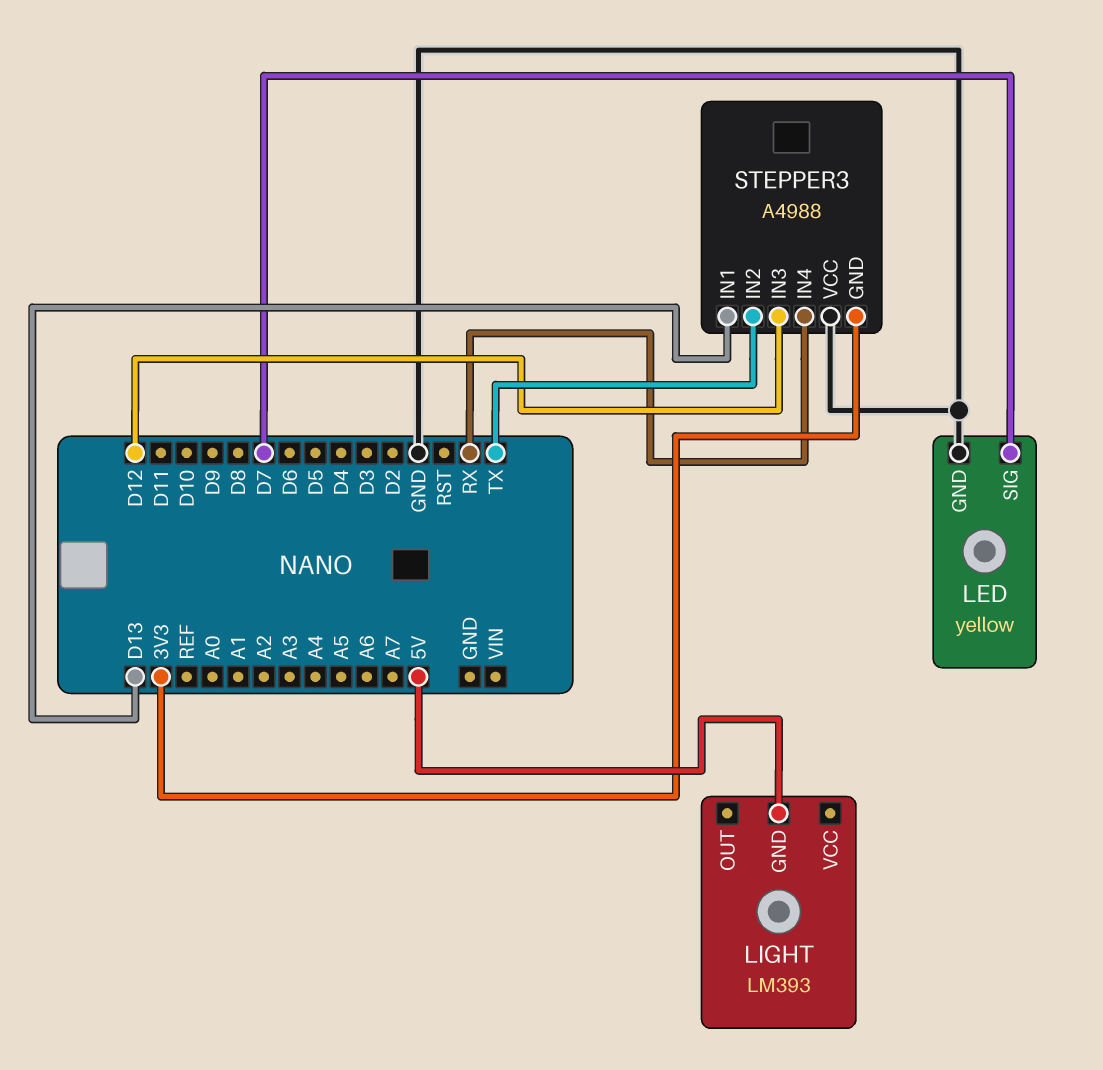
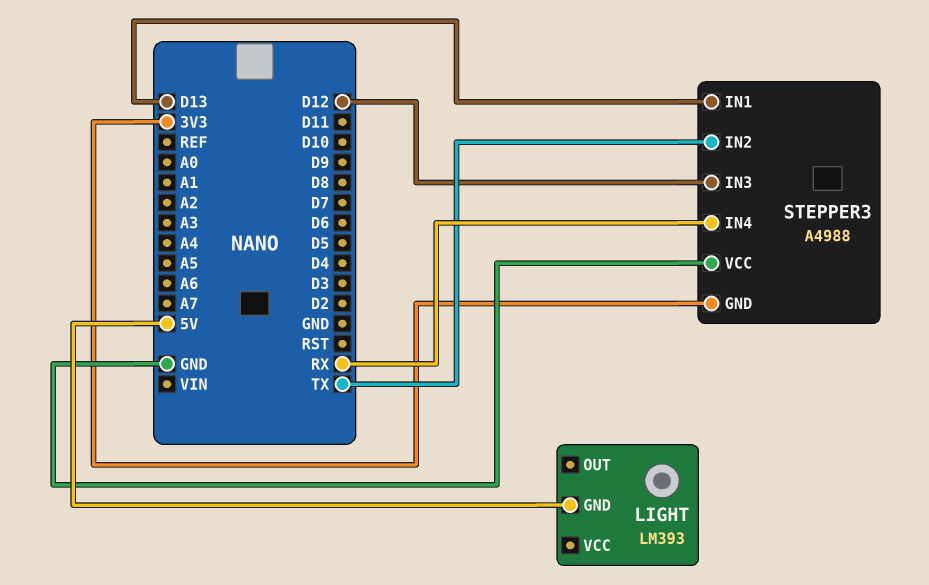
LED: yellow -> none
LED pin GND: GND -> none
LED pin SIG: D7 -> none

